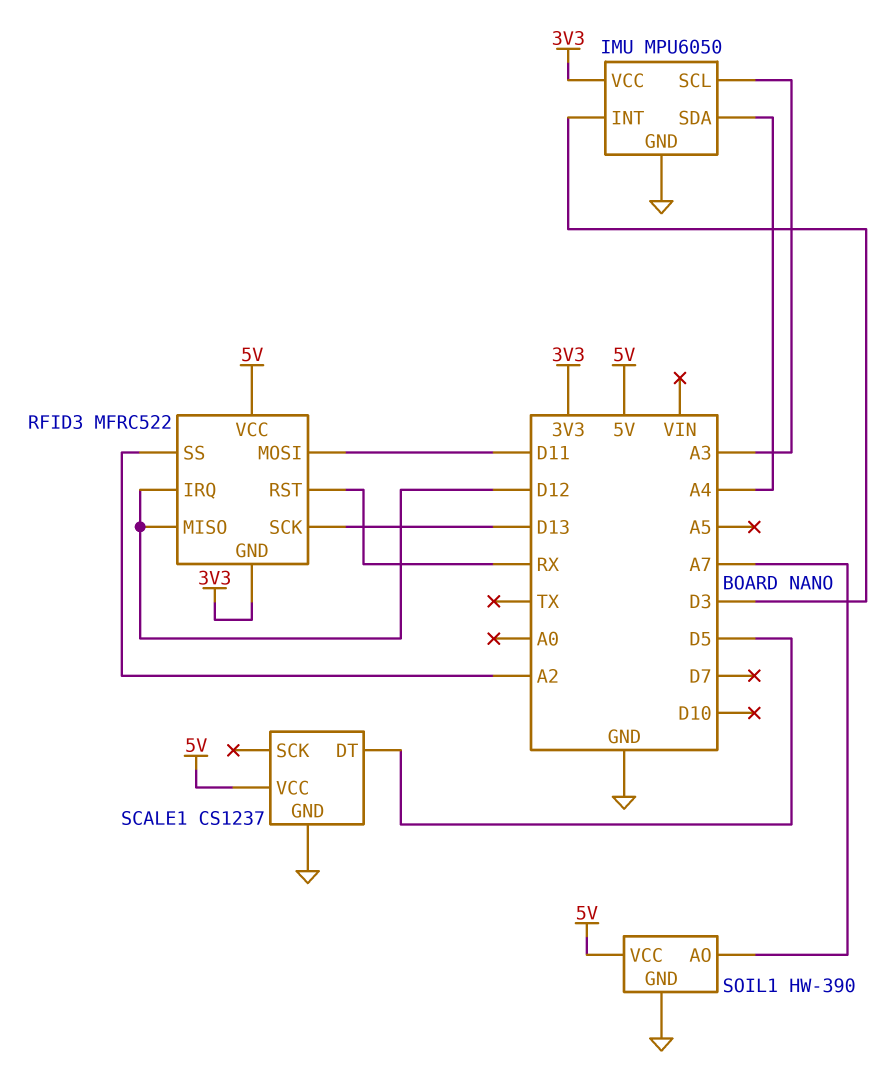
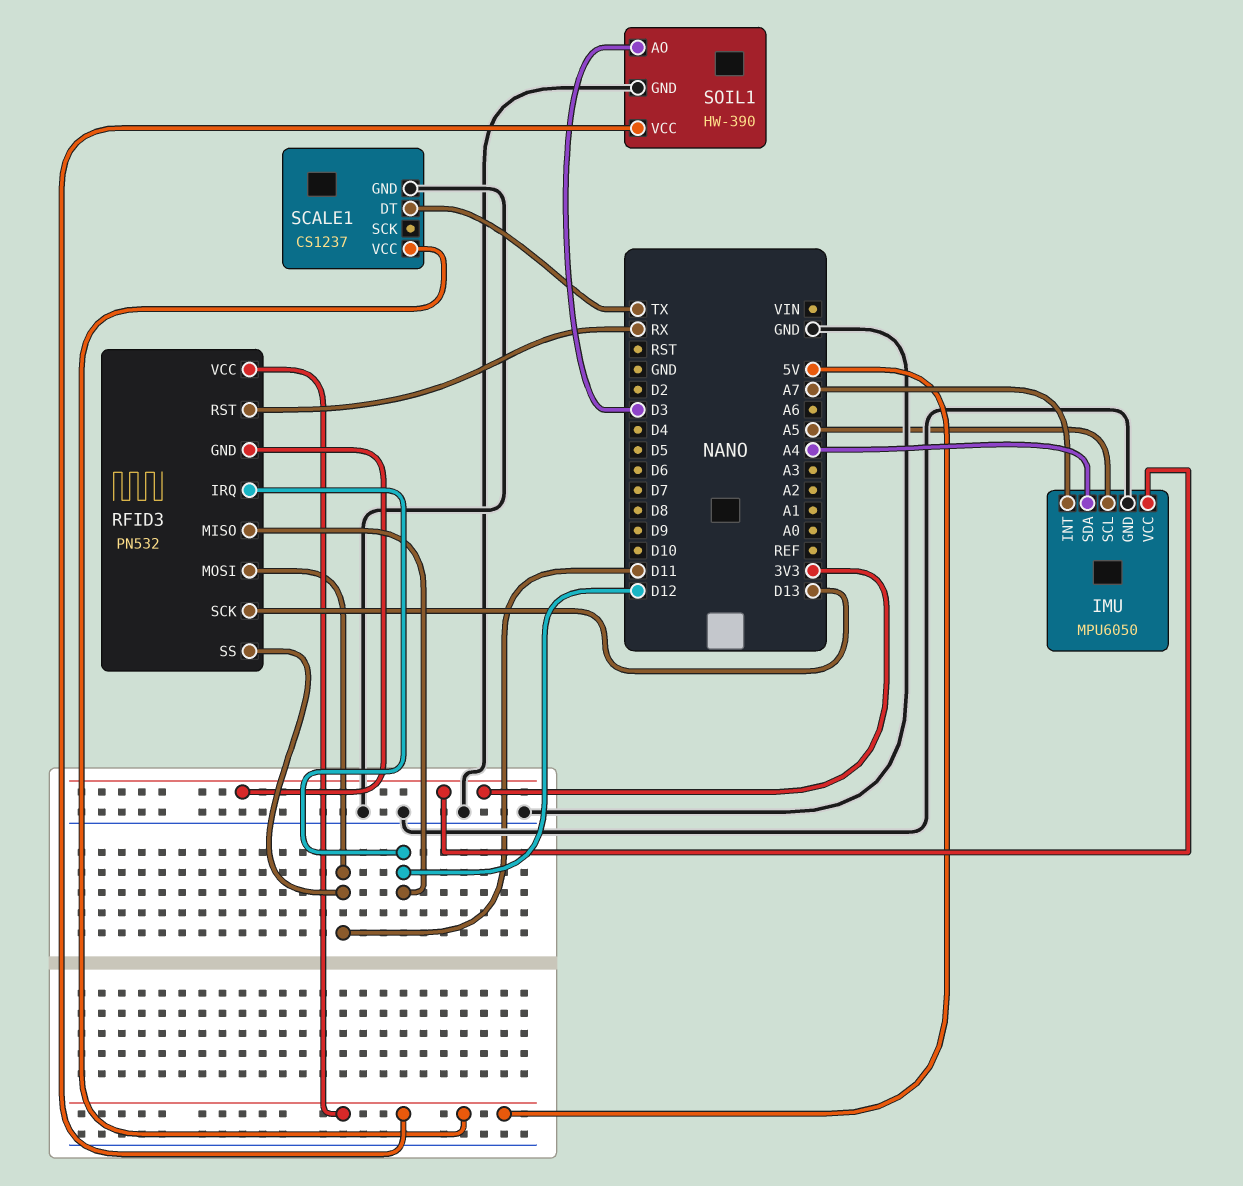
IMU pin INT: D3 -> A7
IMU pin SCL: A3 -> A5
RFID3: MFRC522 -> PN532
RFID3 pin SS: A2 -> D11
SCALE1 pin DT: D5 -> TX
SOIL1 pin AO: A7 -> D3

